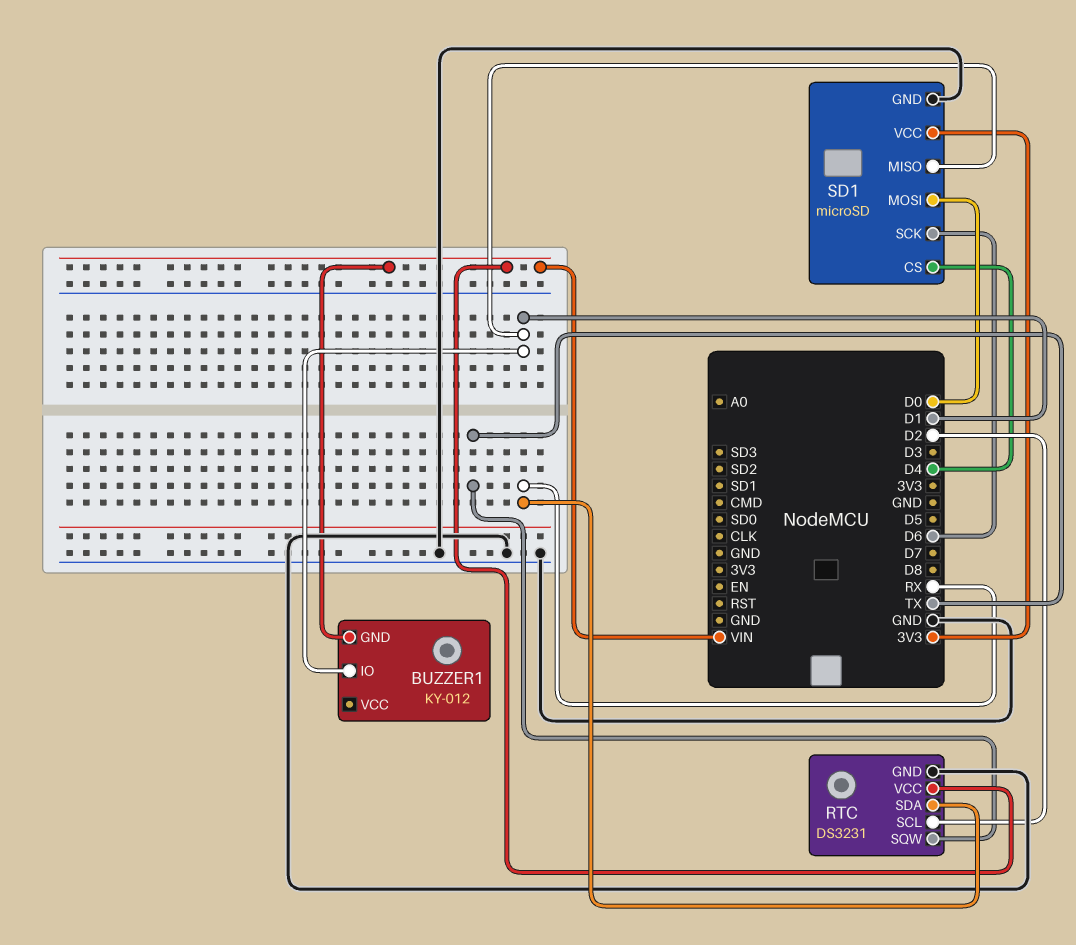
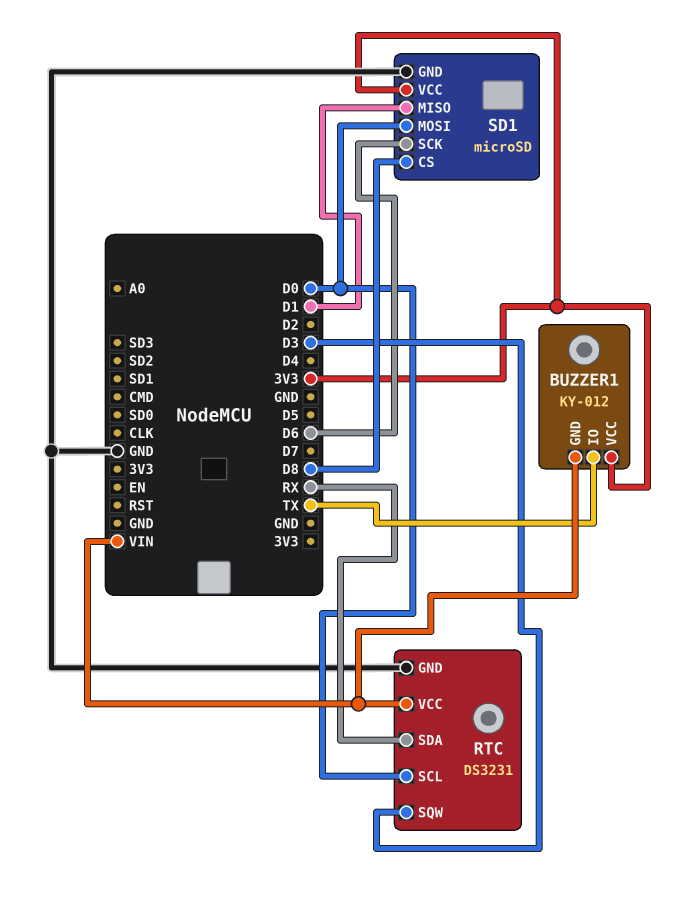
BUZZER1 pin IO: D1 -> TX
BUZZER1 pin VCC: none -> 3V3
RTC pin SCL: D2 -> D0
RTC pin SQW: TX -> D3
SD1 pin CS: D4 -> D8

